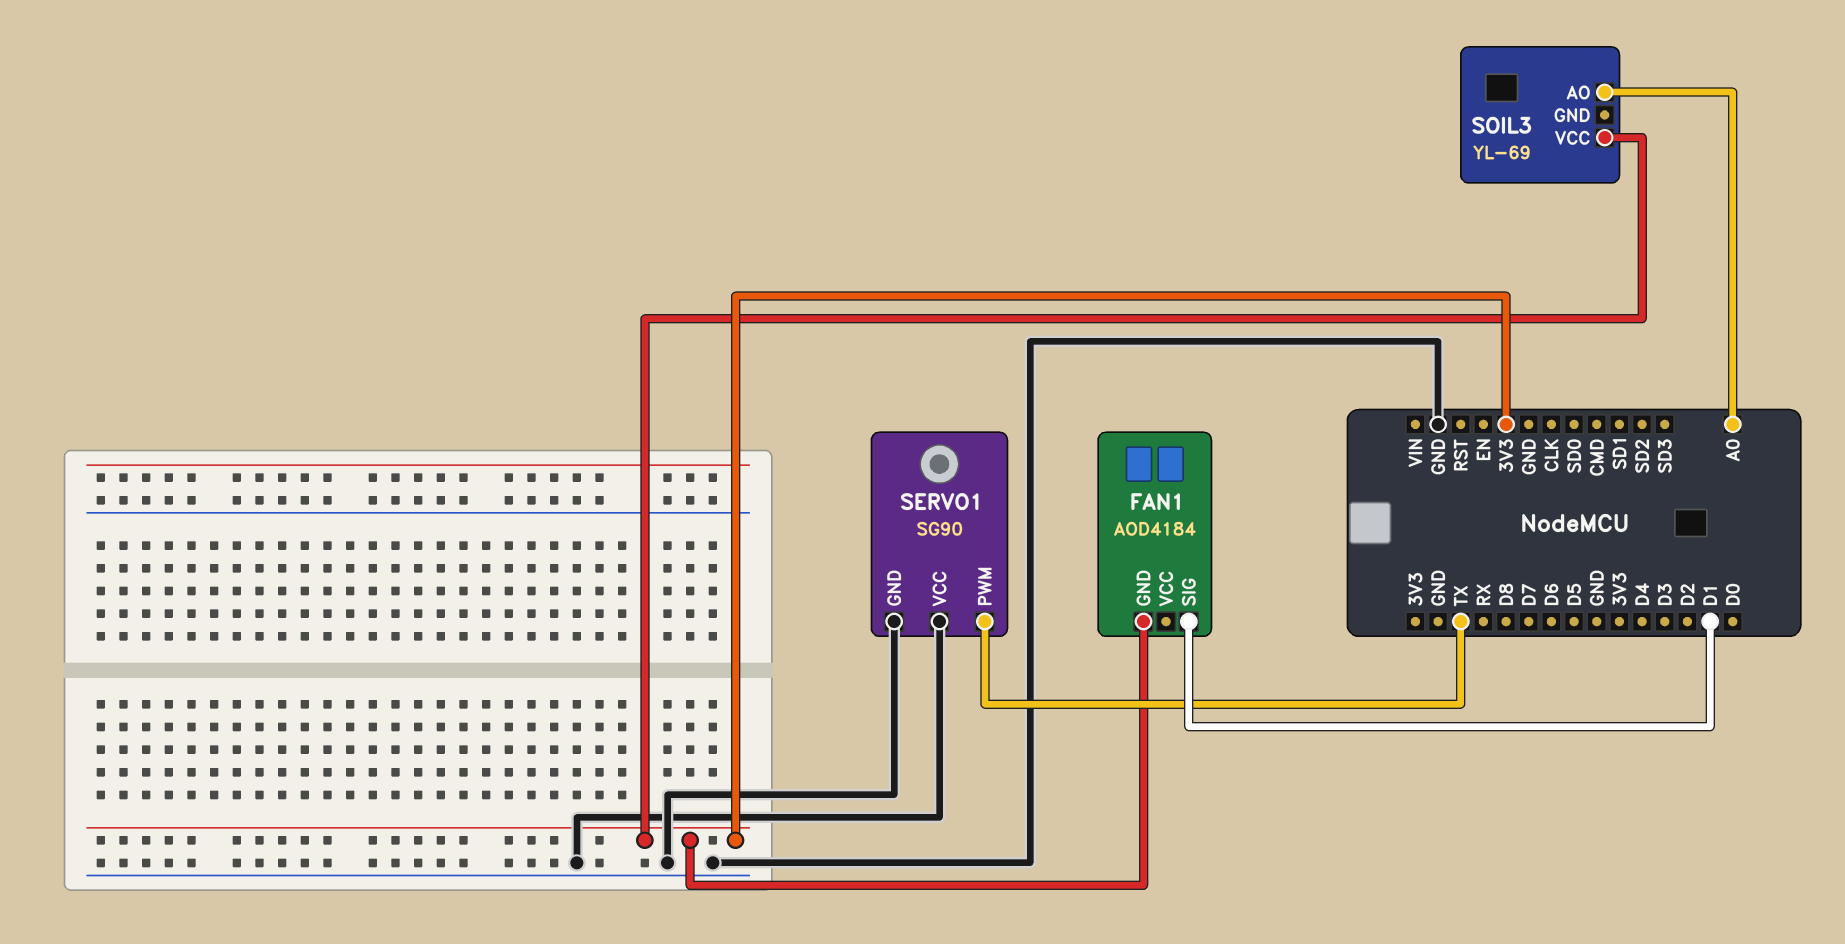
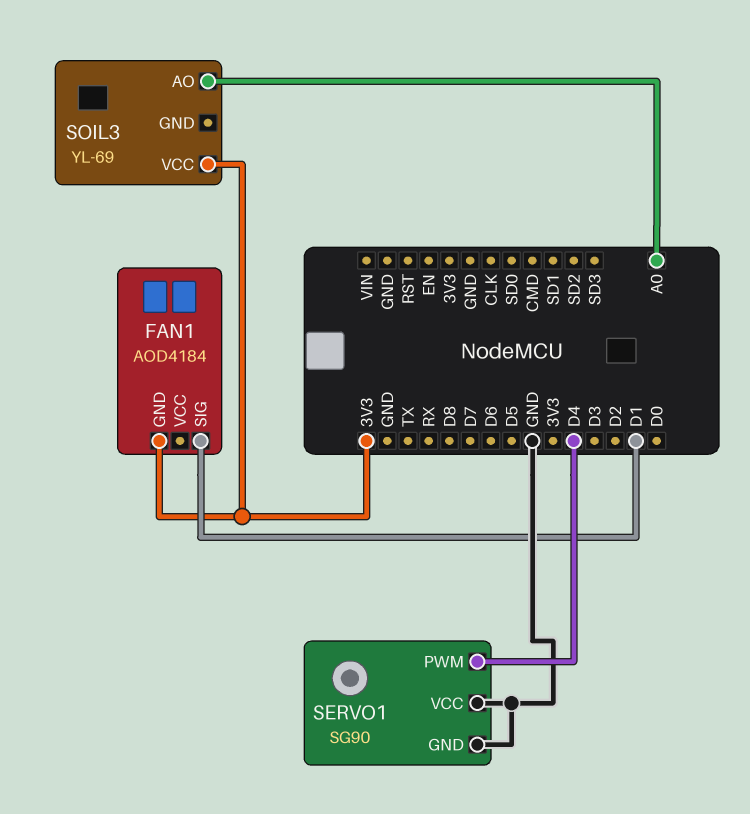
SERVO1 pin PWM: TX -> D4

